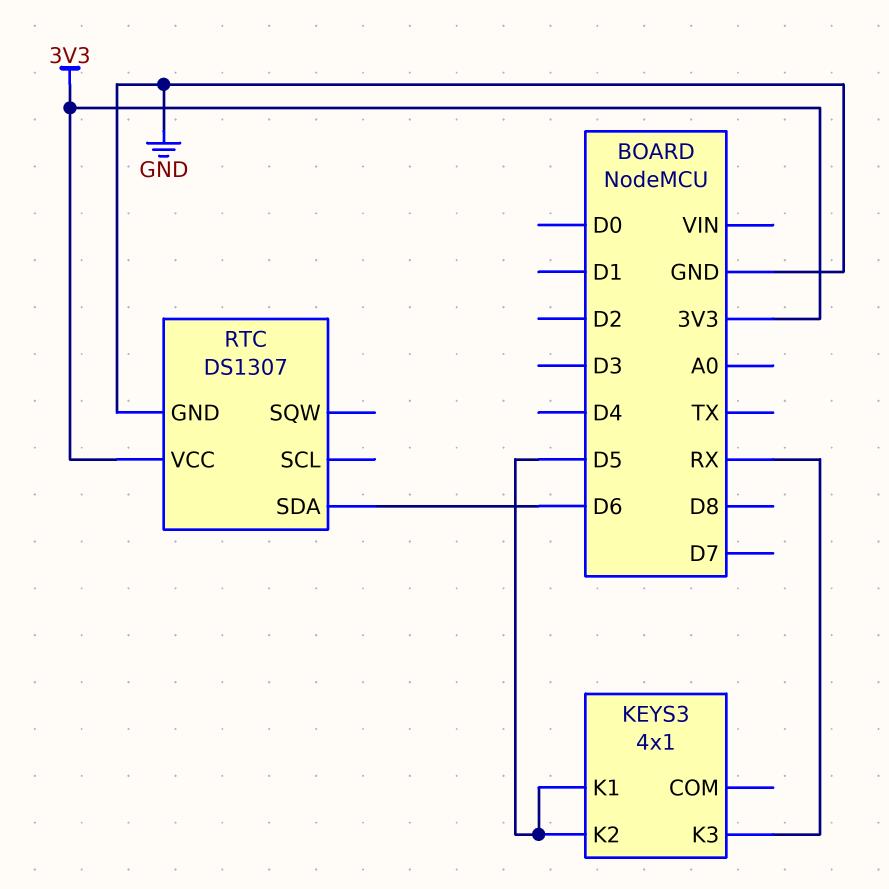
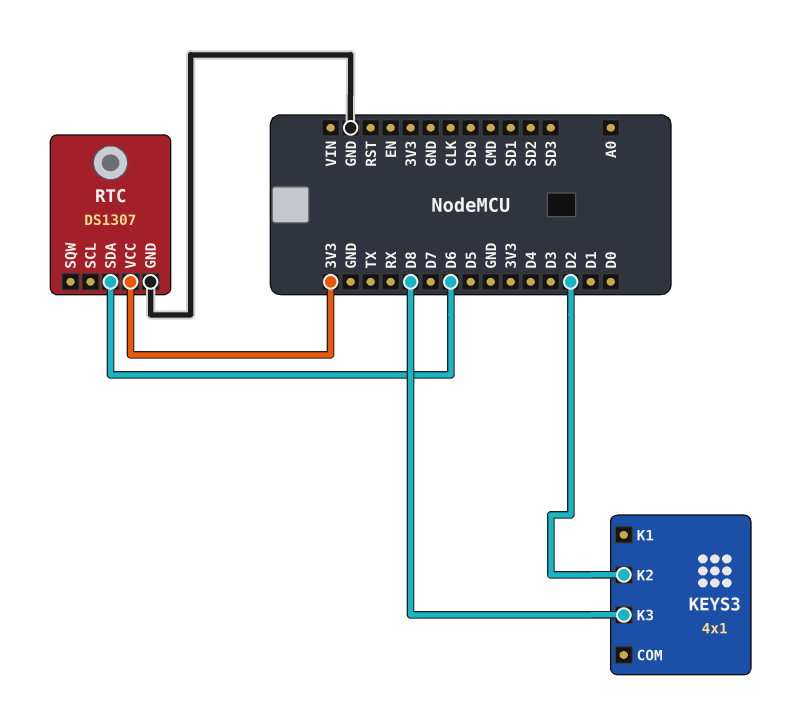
KEYS3 pin K1: D5 -> none
KEYS3 pin K2: D5 -> D2
KEYS3 pin K3: RX -> D8

